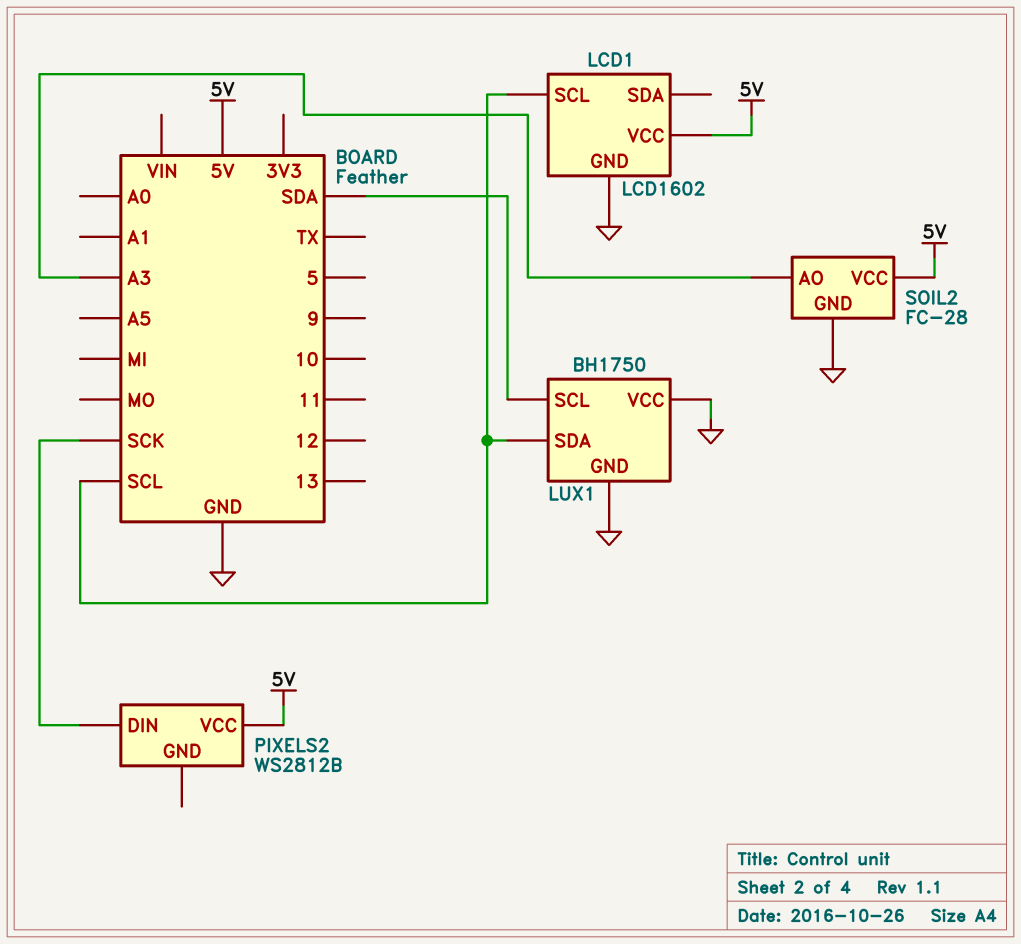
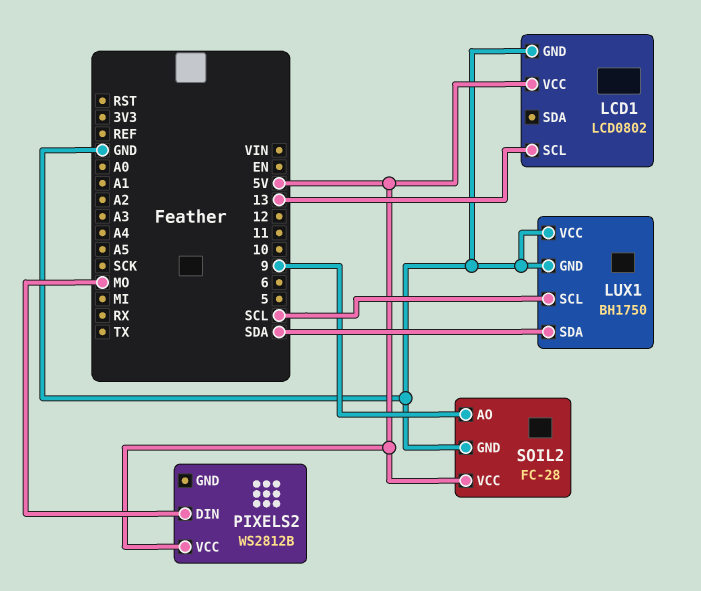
LCD1: LCD1602 -> LCD0802
LCD1 pin SCL: SCL -> 13
LUX1 pin SCL: SDA -> SCL
LUX1 pin SDA: SCL -> SDA
PIXELS2 pin DIN: SCK -> MO
SOIL2 pin AO: A3 -> 9

